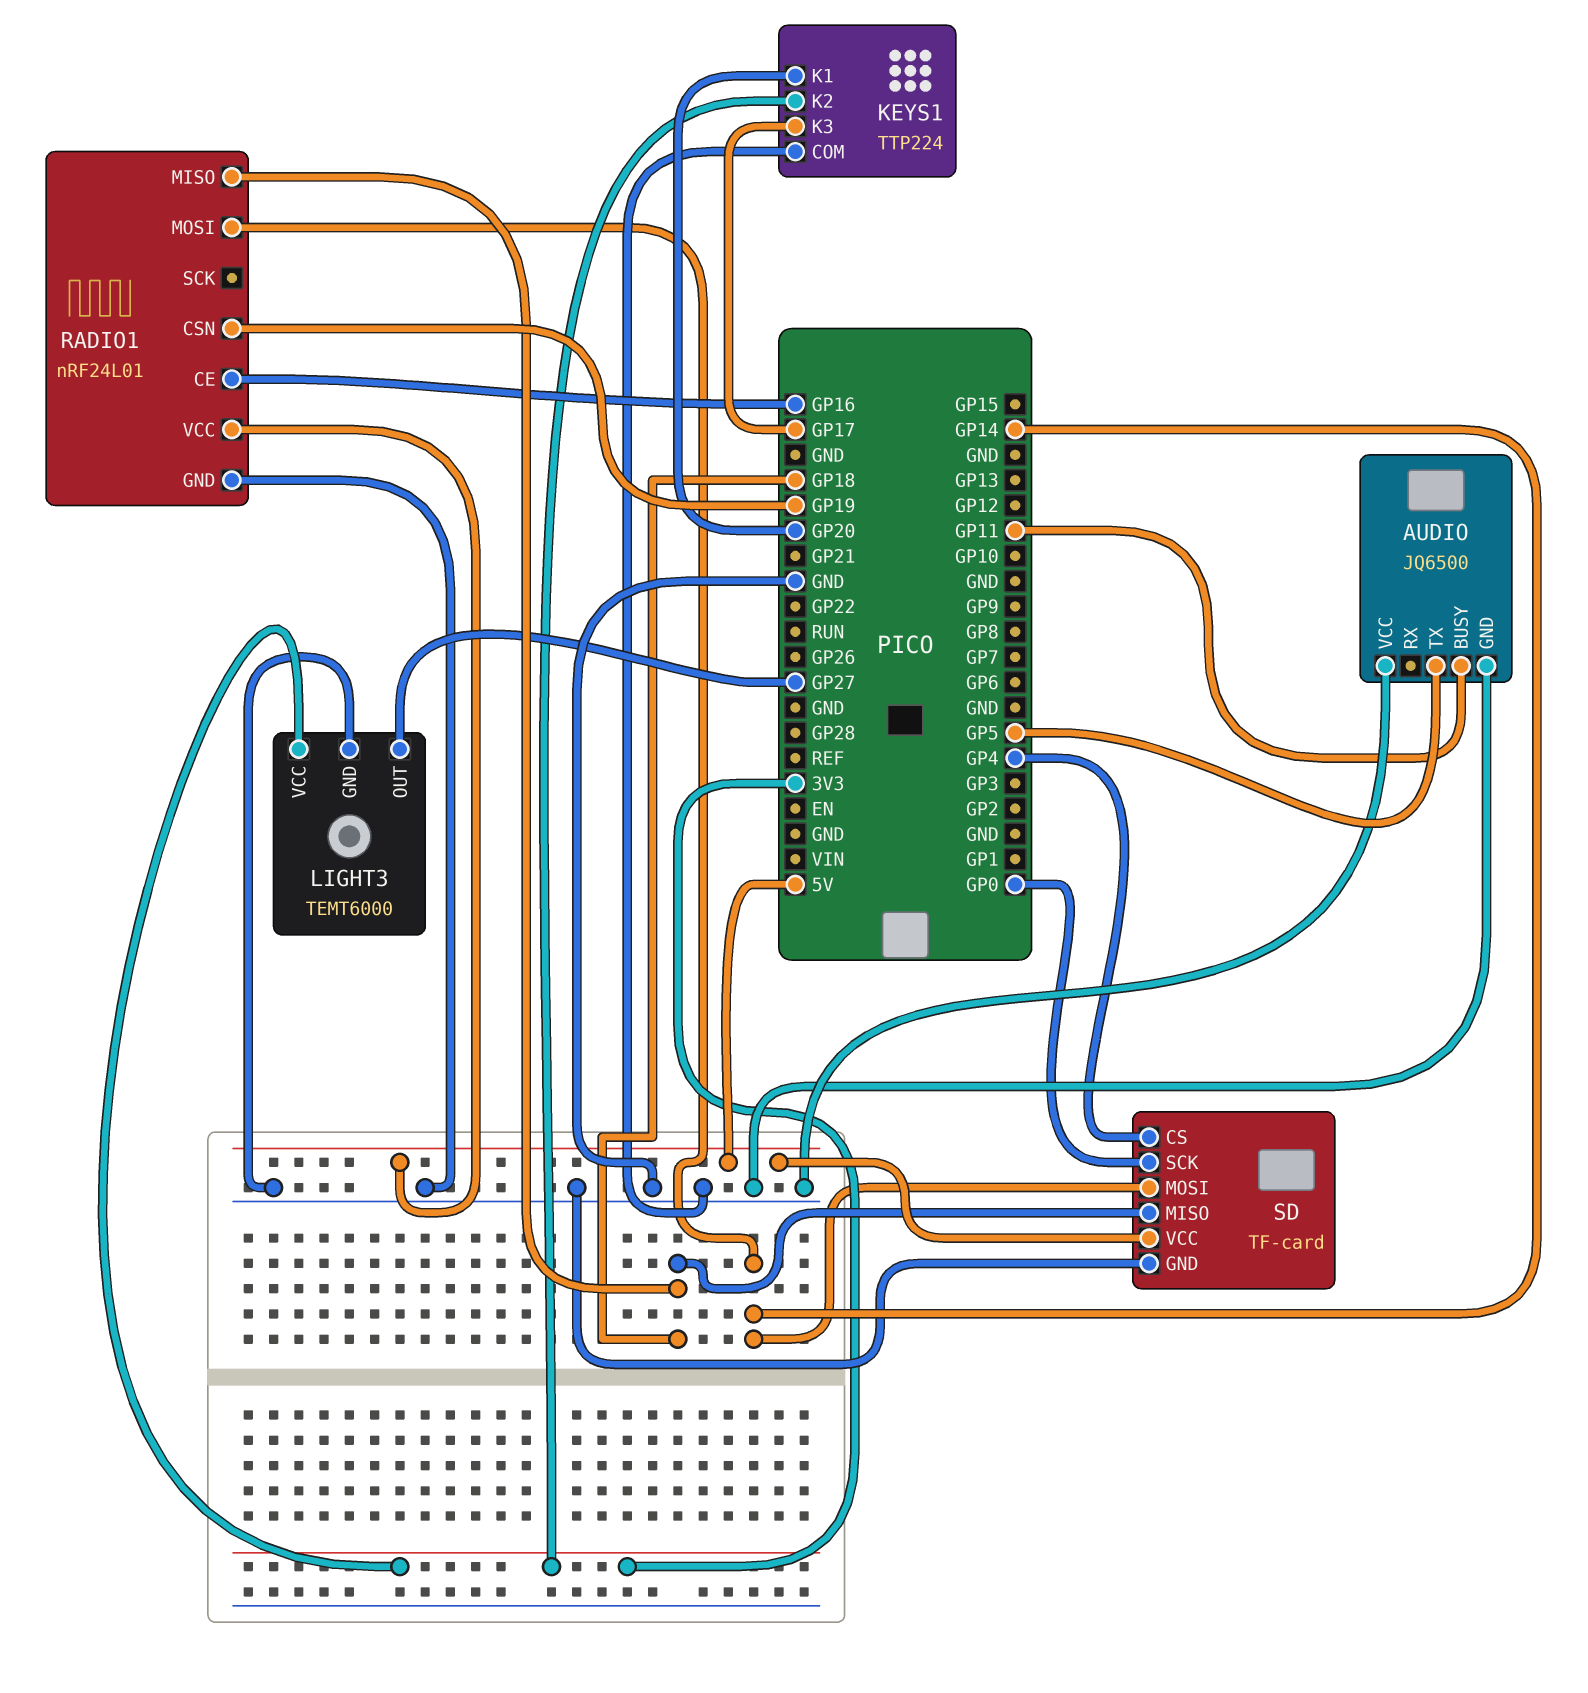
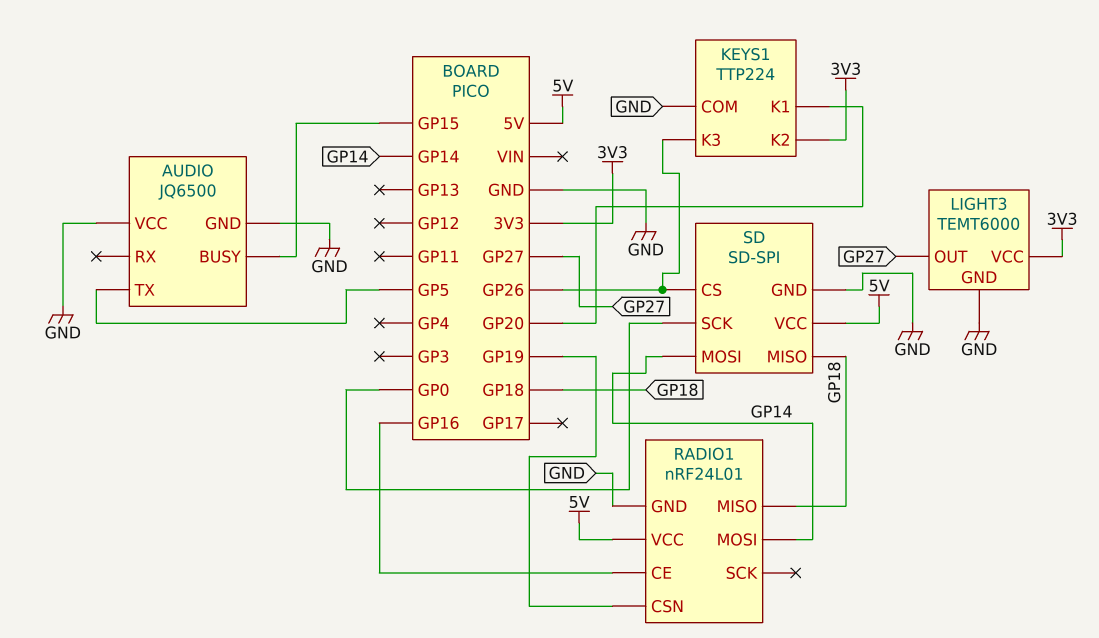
AUDIO pin BUSY: GP11 -> GP15
KEYS1 pin K3: GP17 -> GP26
SD: TF-card -> SD-SPI
SD pin CS: GP4 -> GP26

